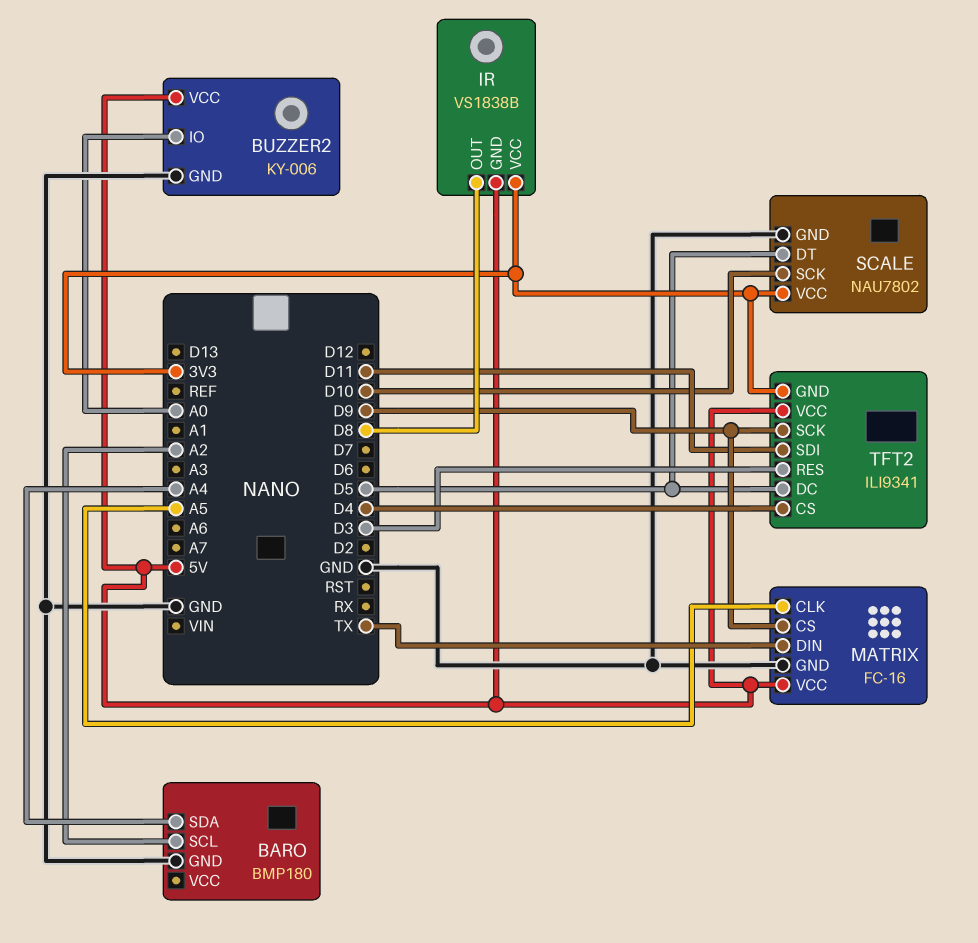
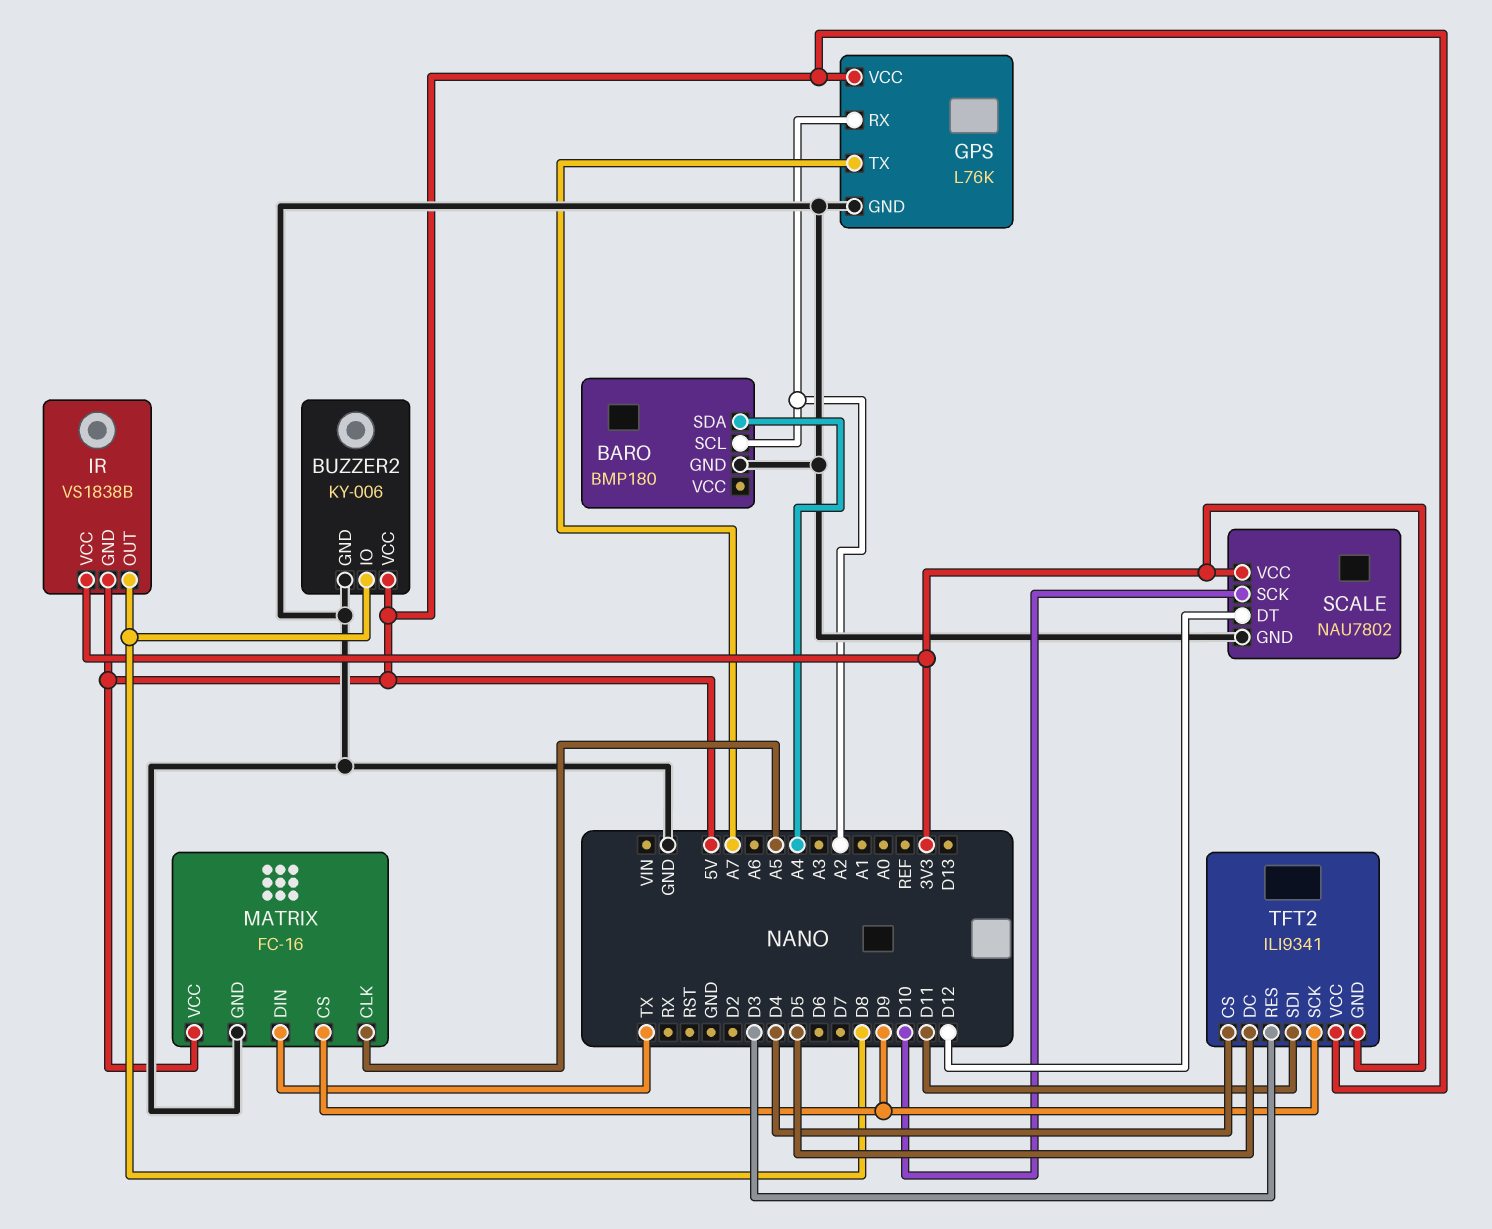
BUZZER2 pin IO: A0 -> D8
GPS: none -> L76K
GPS pin GND: none -> GND
GPS pin RX: none -> A2
GPS pin TX: none -> A7
GPS pin VCC: none -> 5V
SCALE pin DT: D5 -> D12

